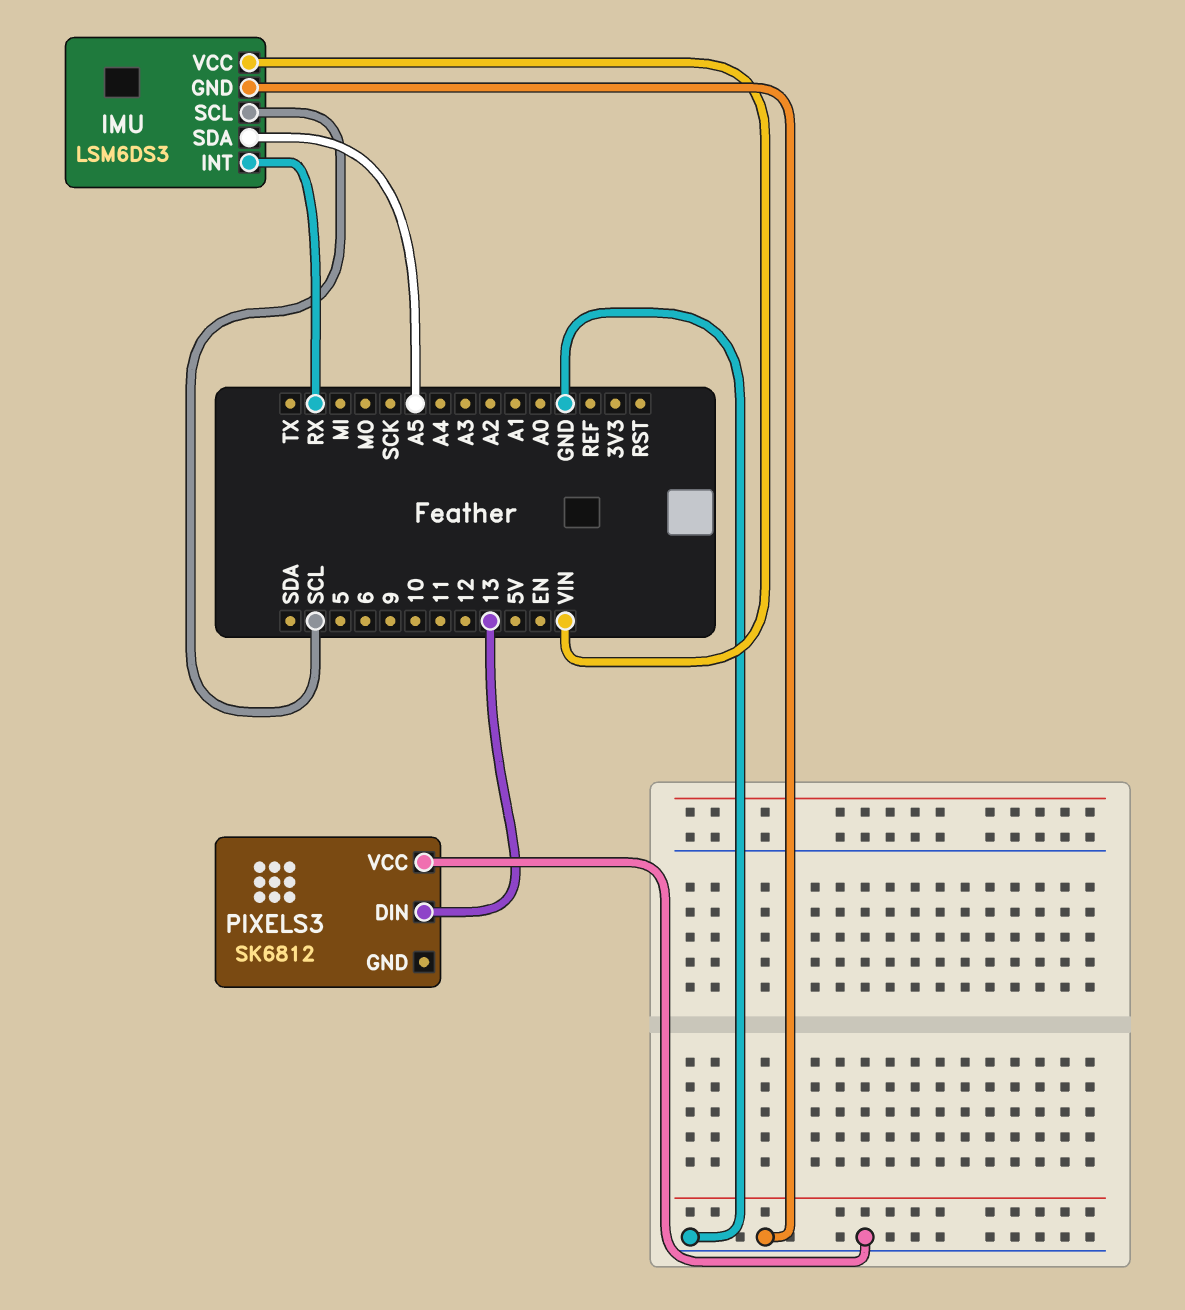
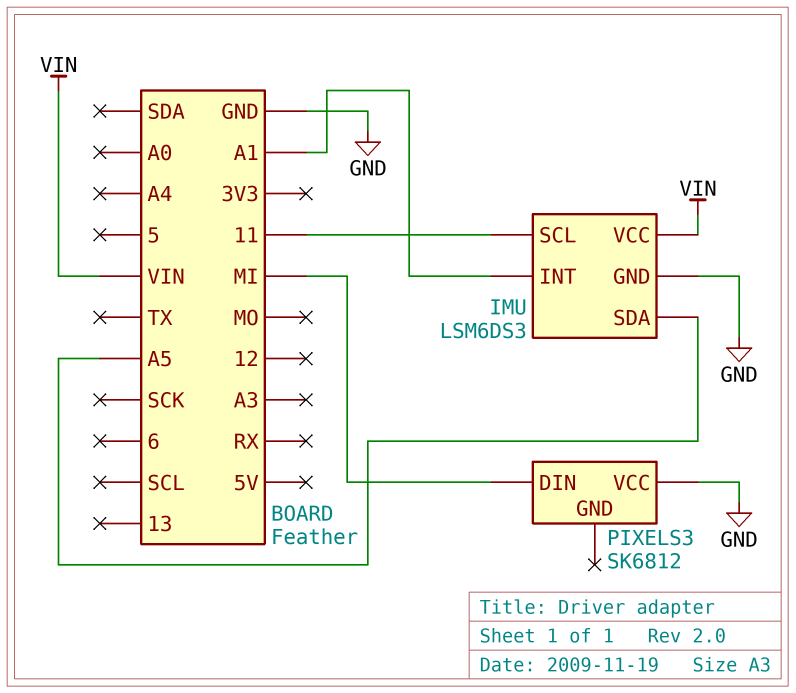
IMU pin INT: RX -> A1
IMU pin SCL: SCL -> 11
PIXELS3 pin DIN: 13 -> MI

